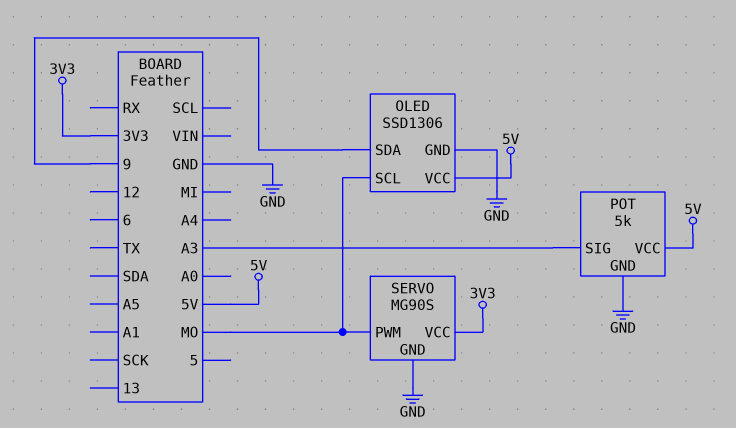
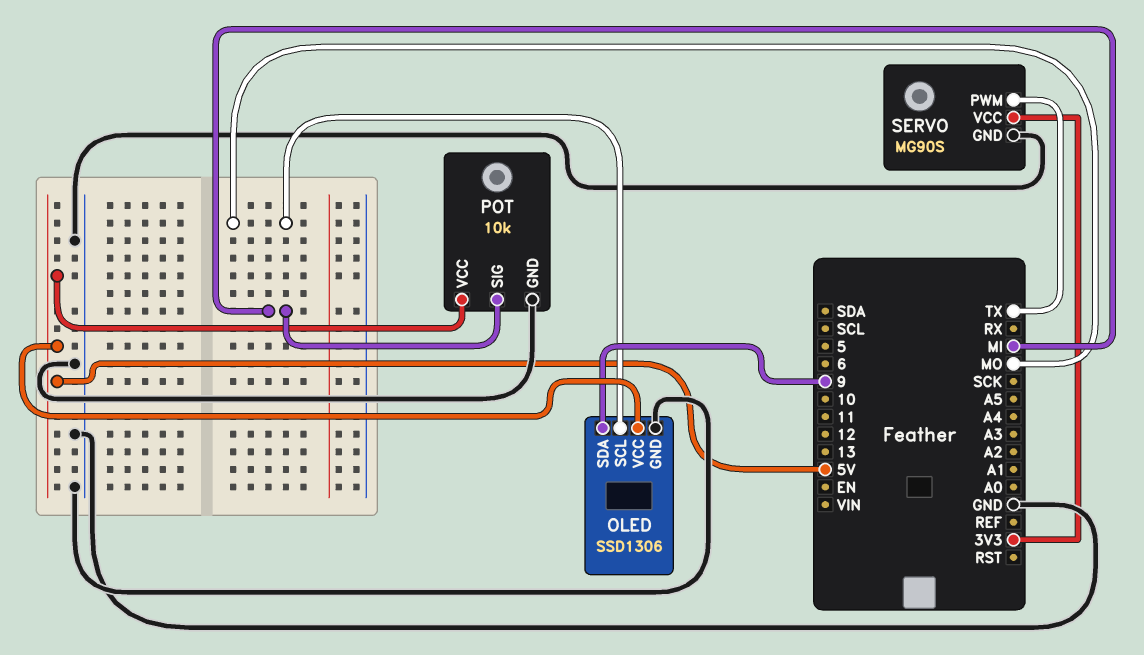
POT: 5k -> 10k
POT pin SIG: A3 -> MI
SERVO pin PWM: MO -> TX

